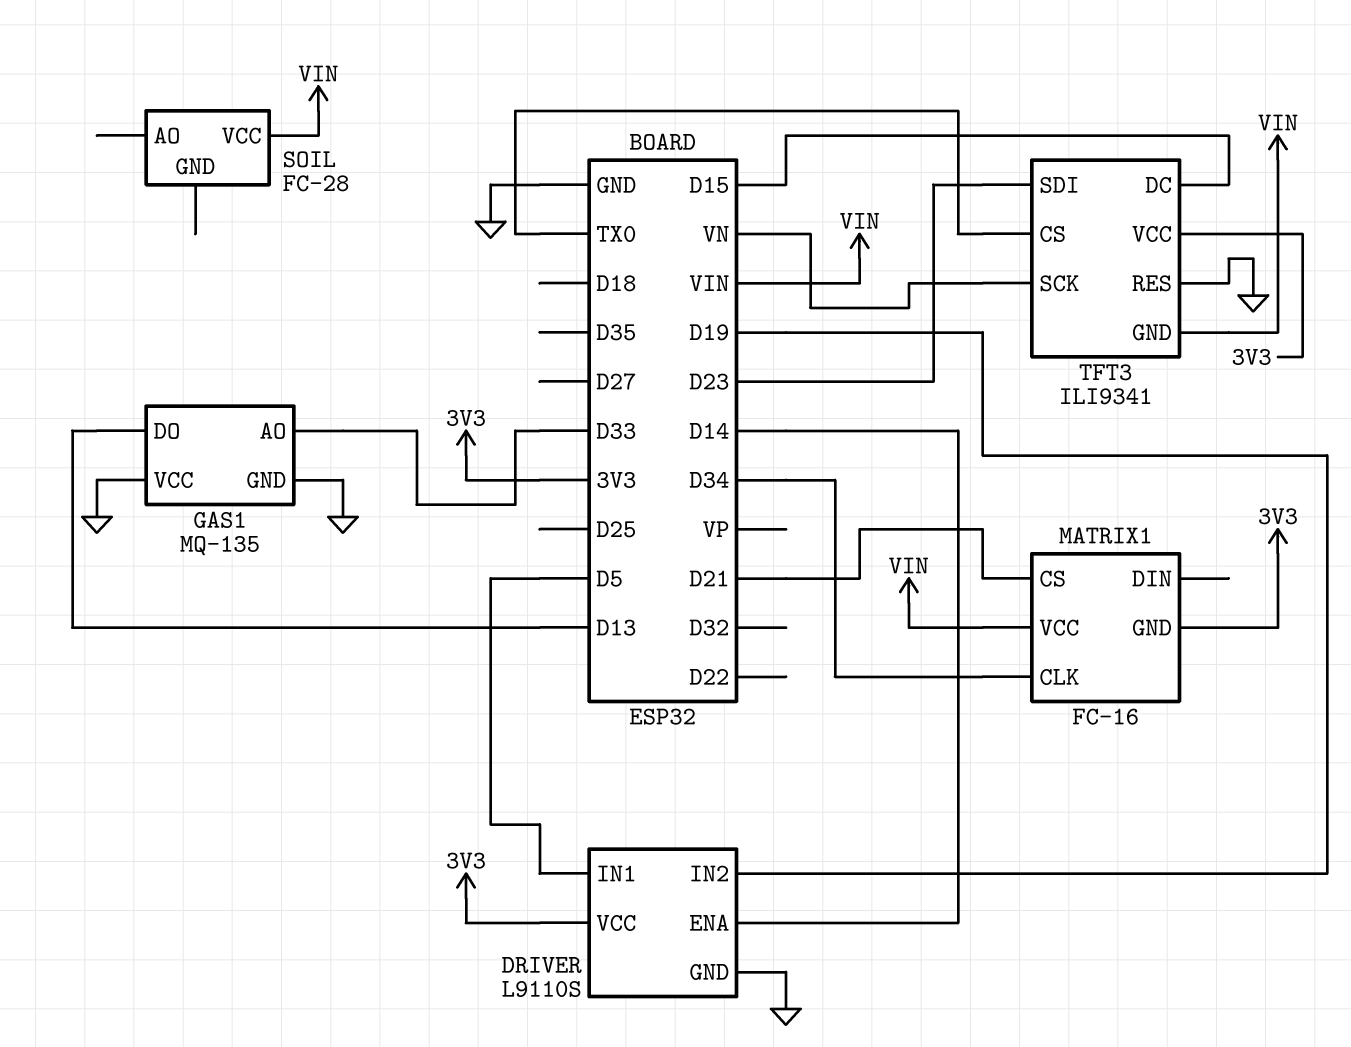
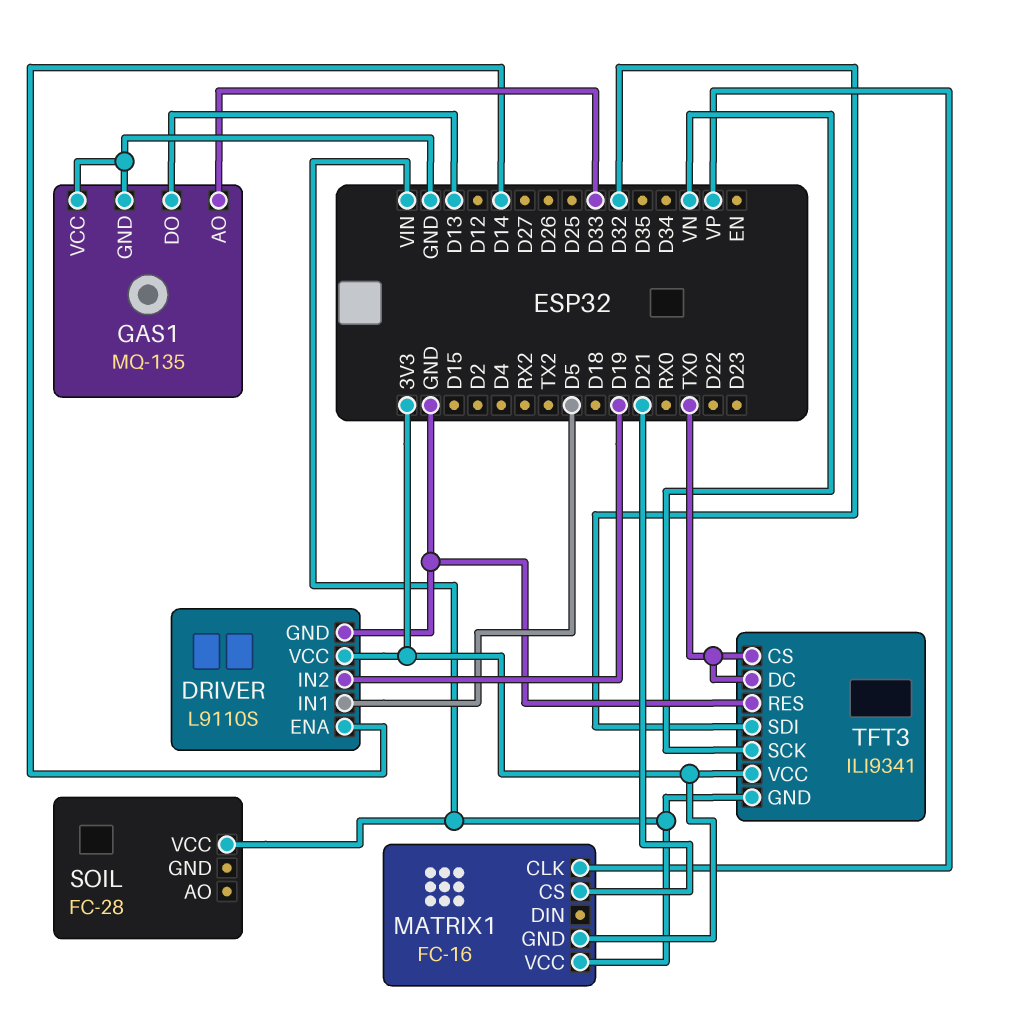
MATRIX1 pin CLK: D34 -> VP
TFT3 pin DC: D15 -> TX0
TFT3 pin SDI: D23 -> D32

